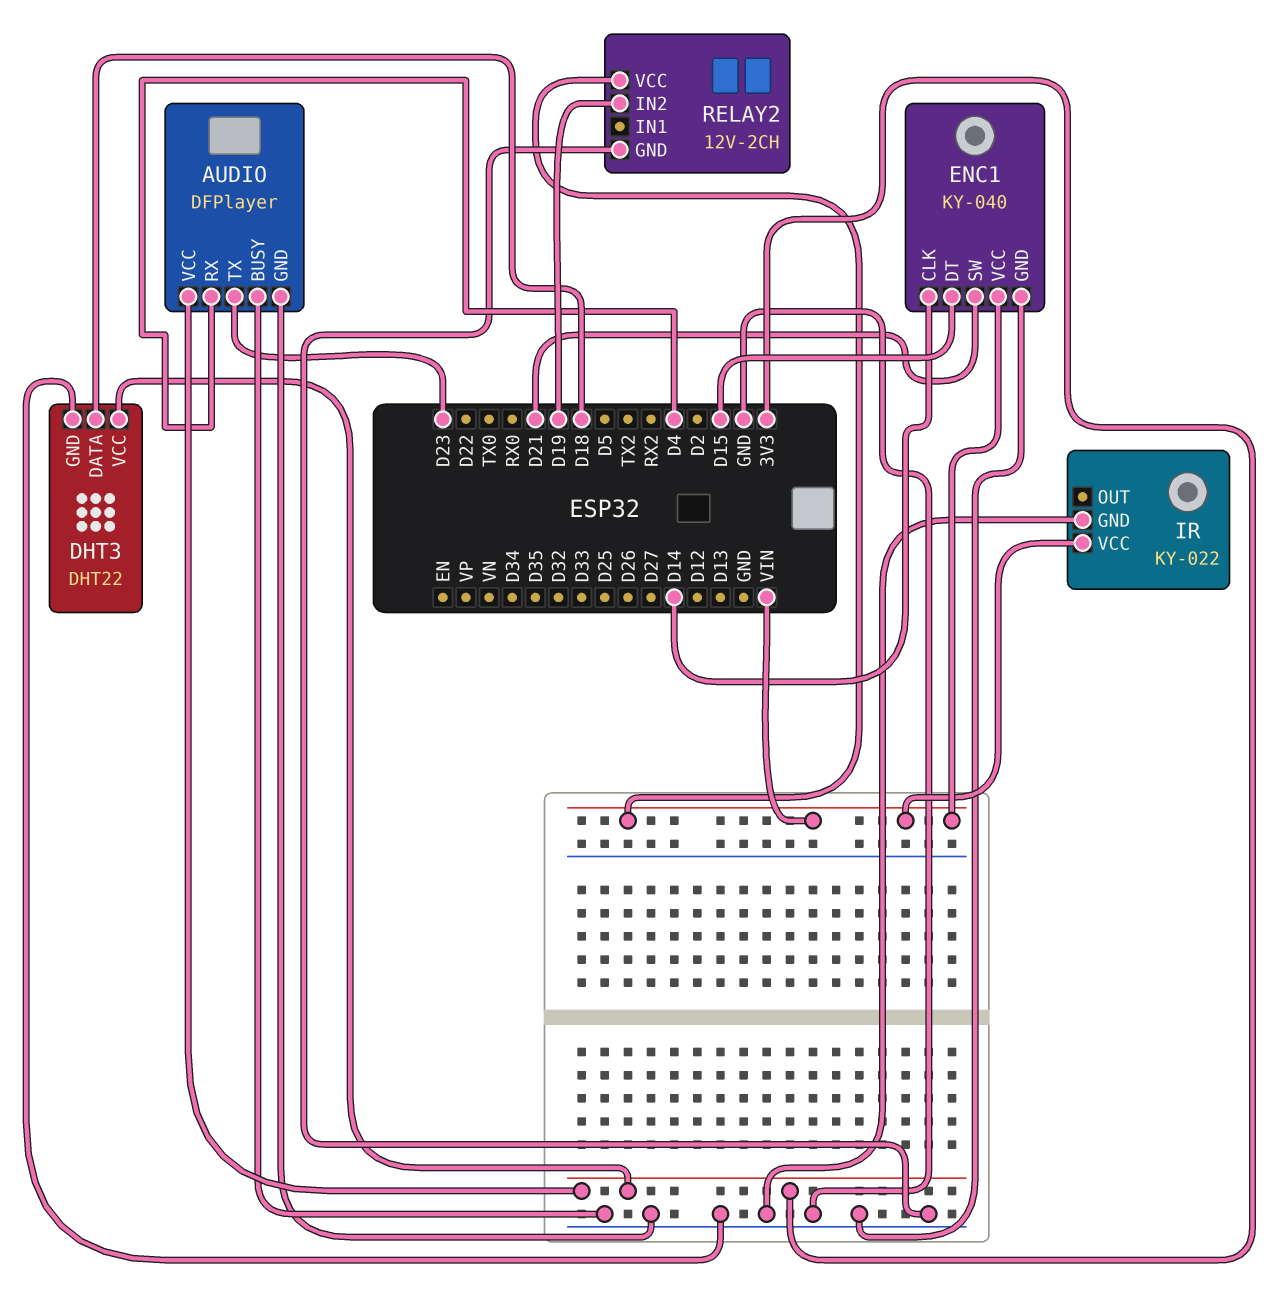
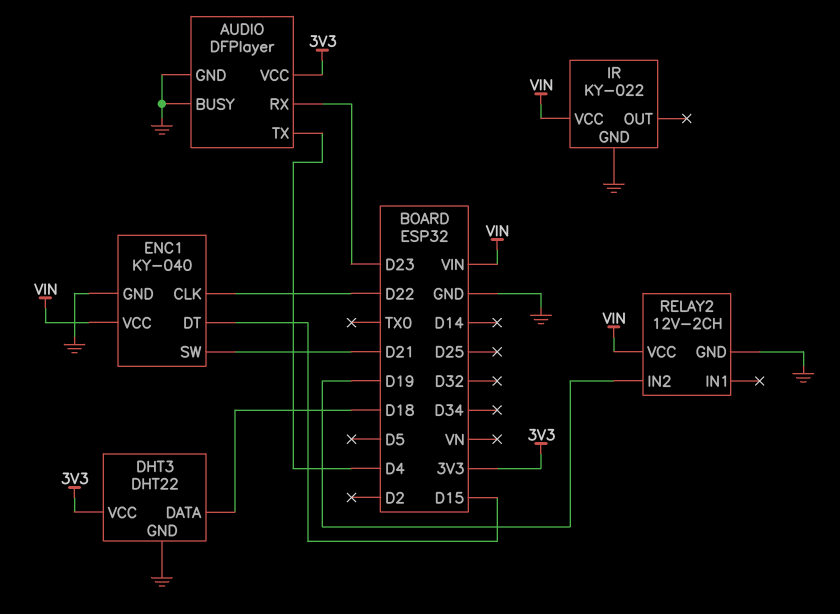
AUDIO pin RX: D4 -> D23
AUDIO pin TX: D23 -> D4
ENC1 pin CLK: D14 -> D22

